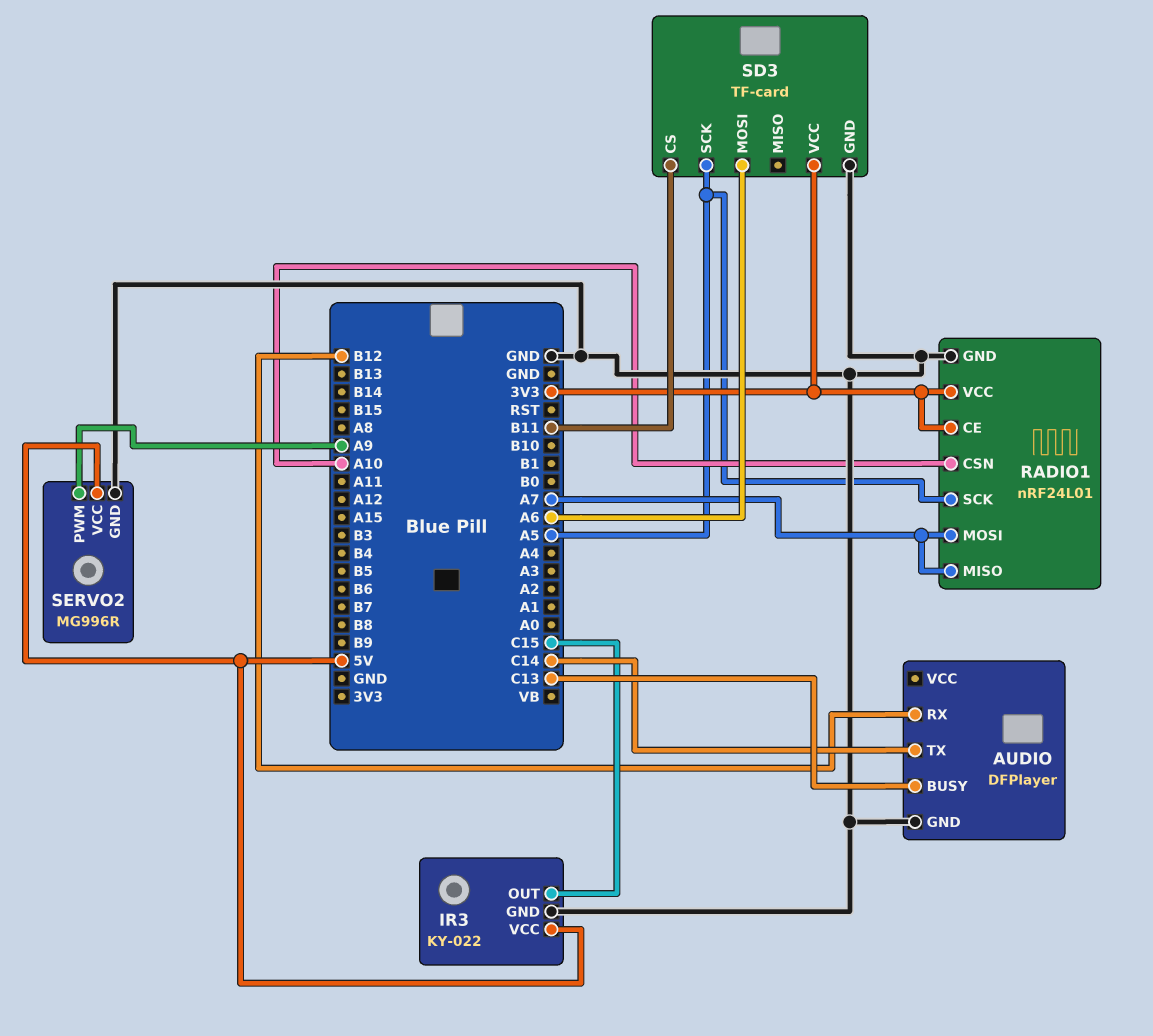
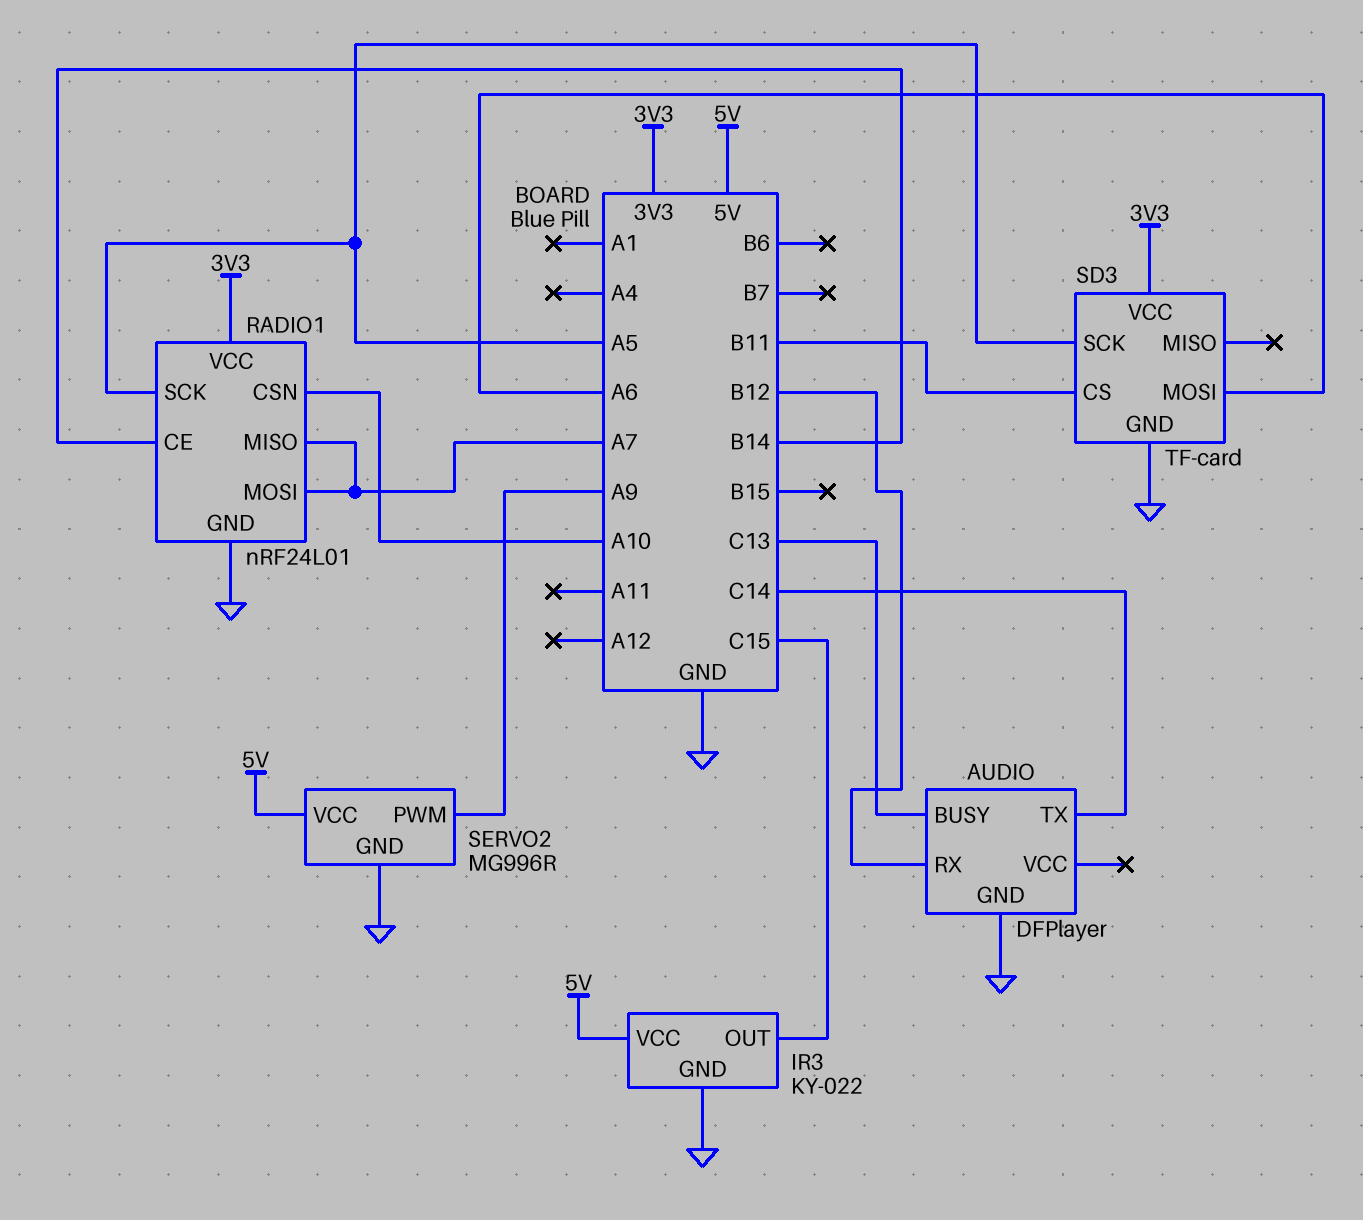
RADIO1 pin CE: 3V3 -> B14

